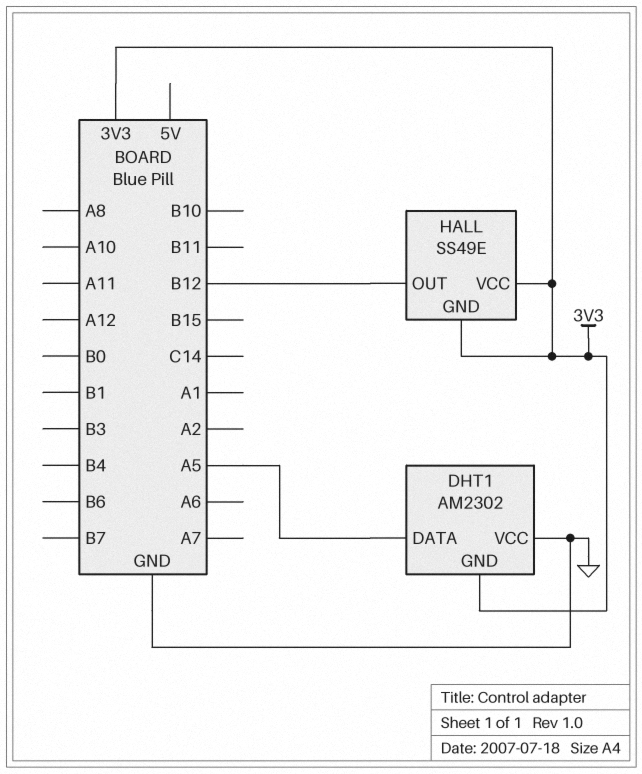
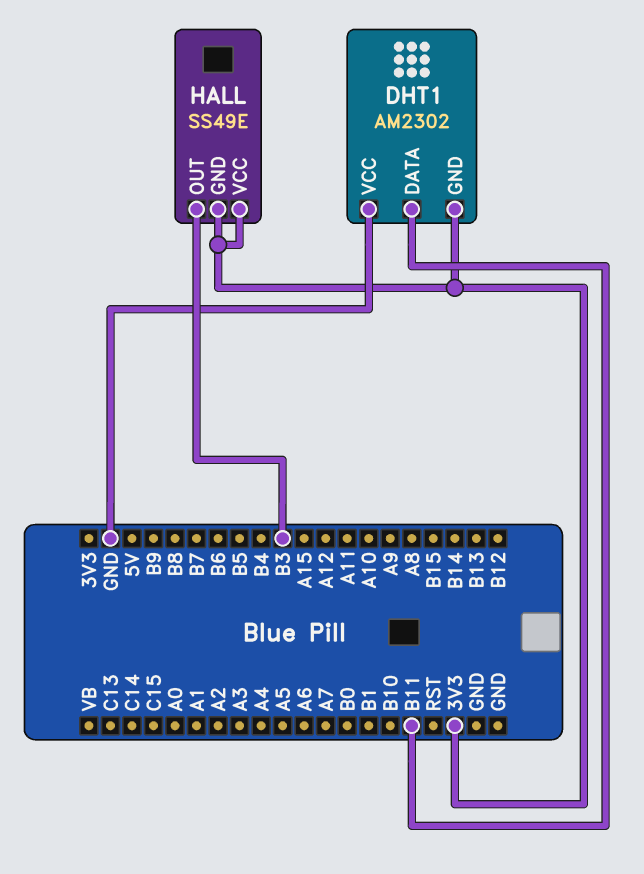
DHT1 pin DATA: A5 -> B11
HALL pin OUT: B12 -> B3

